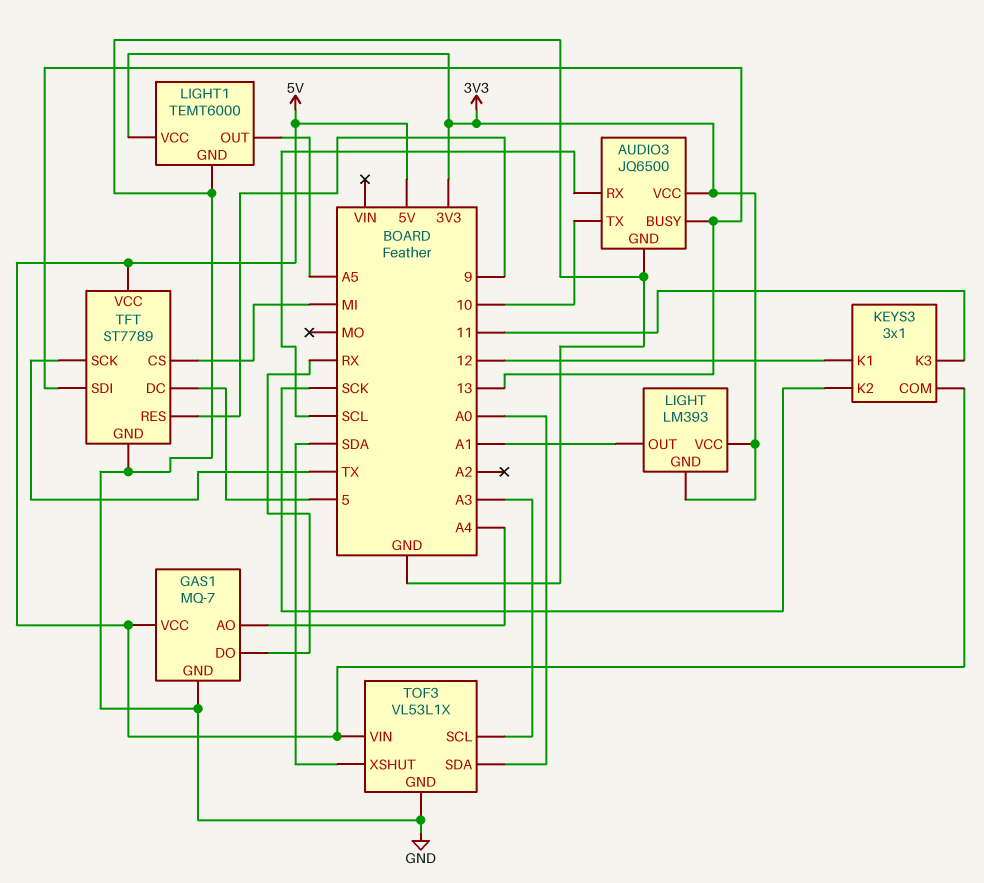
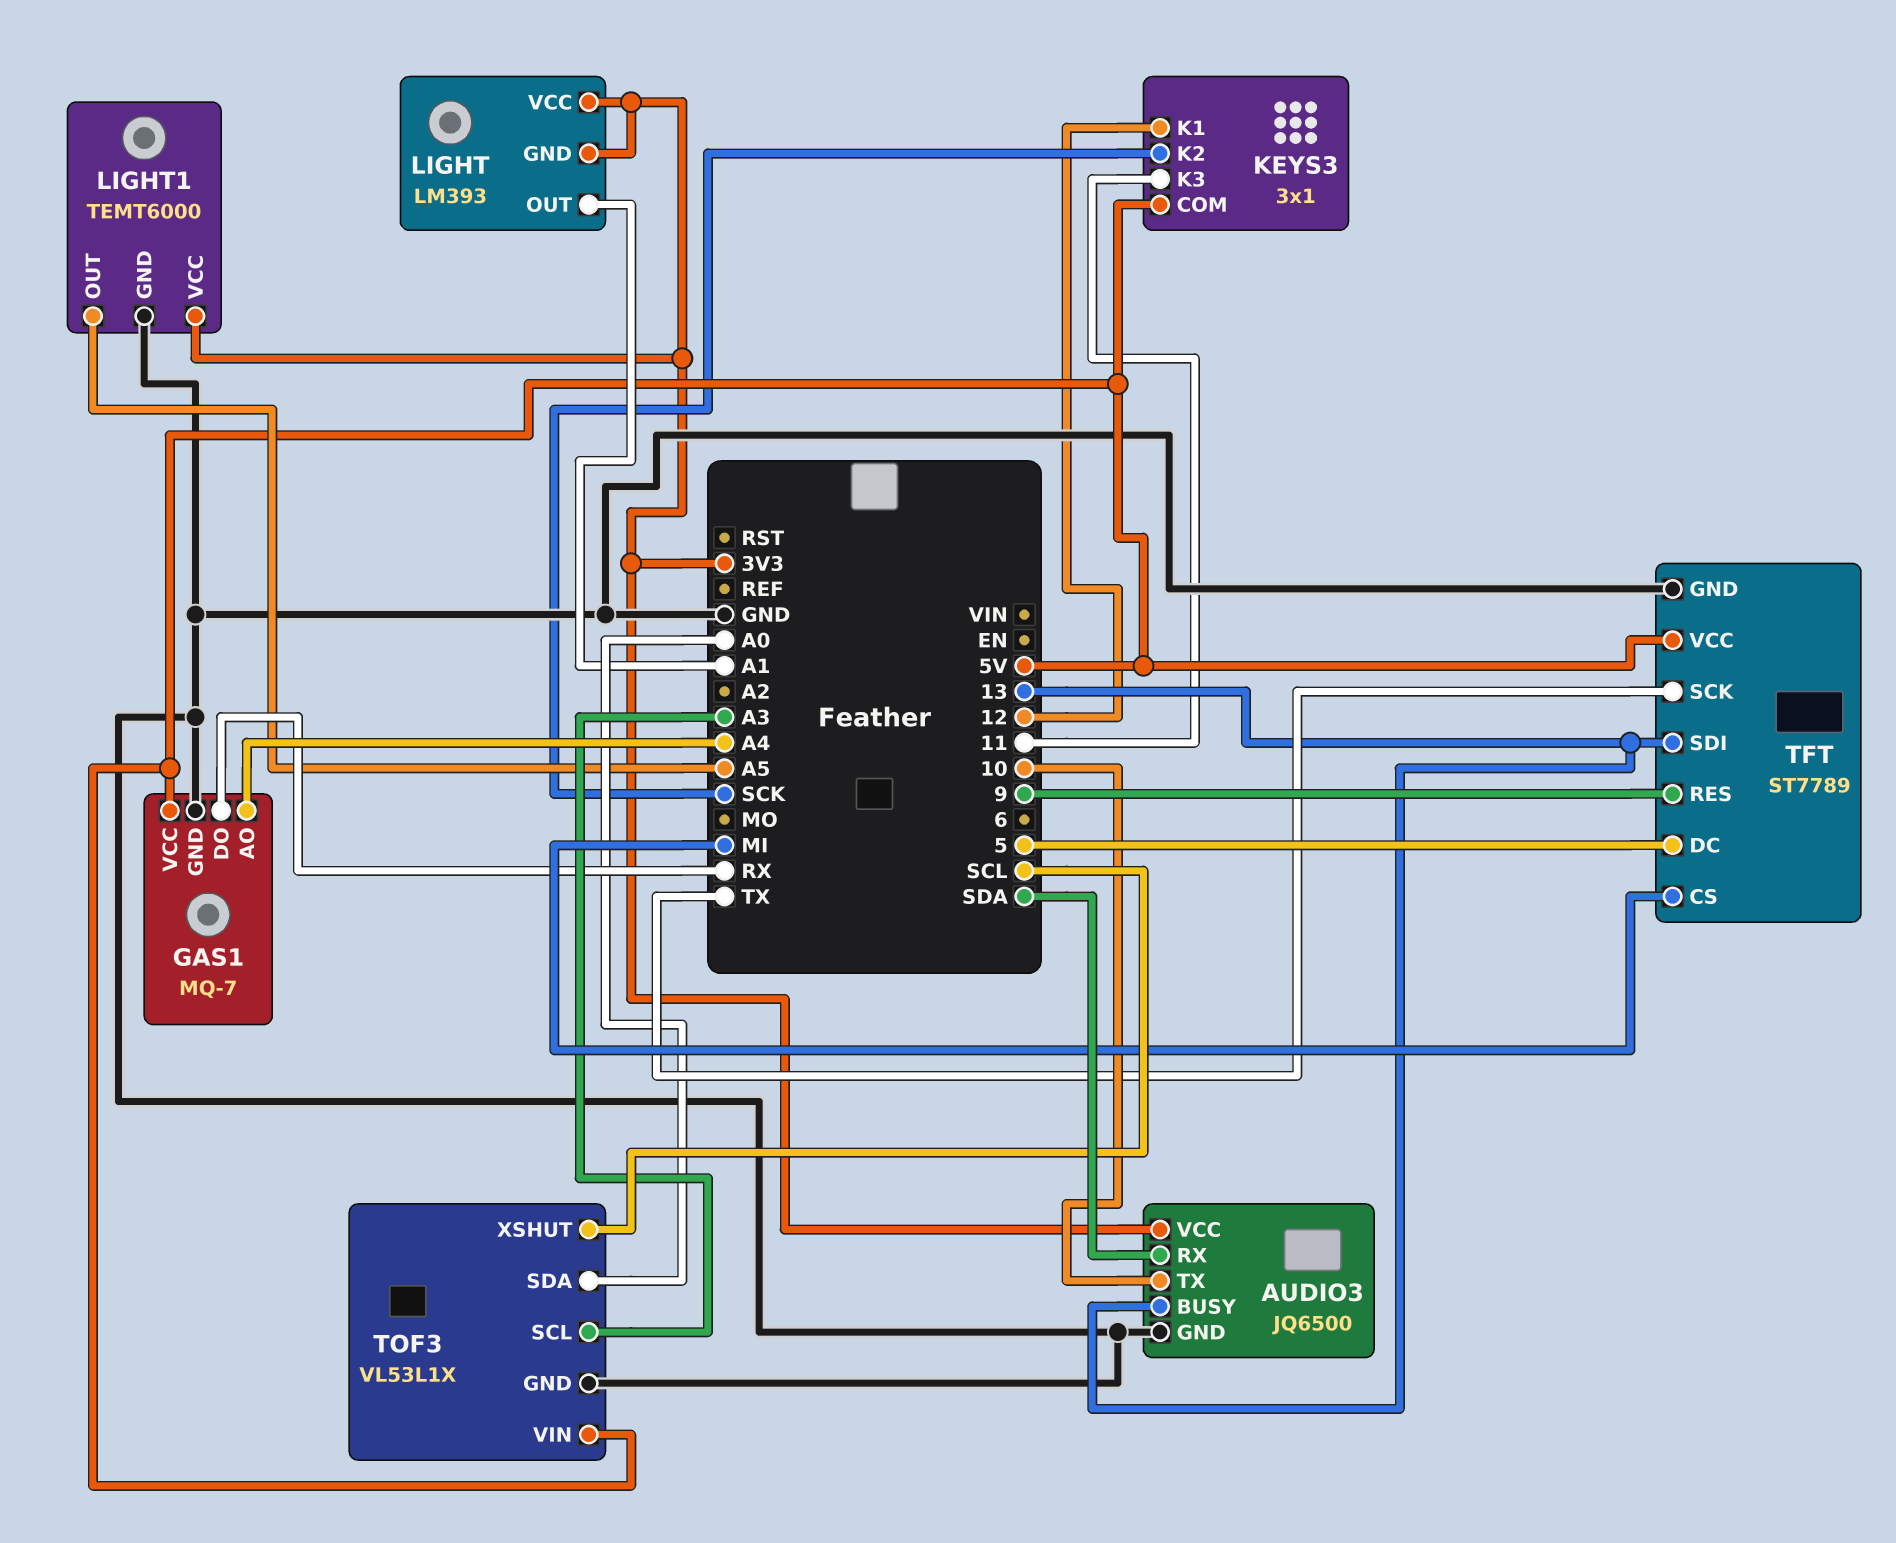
AUDIO3 pin RX: SCL -> SDA
TOF3 pin XSHUT: SDA -> SCL

